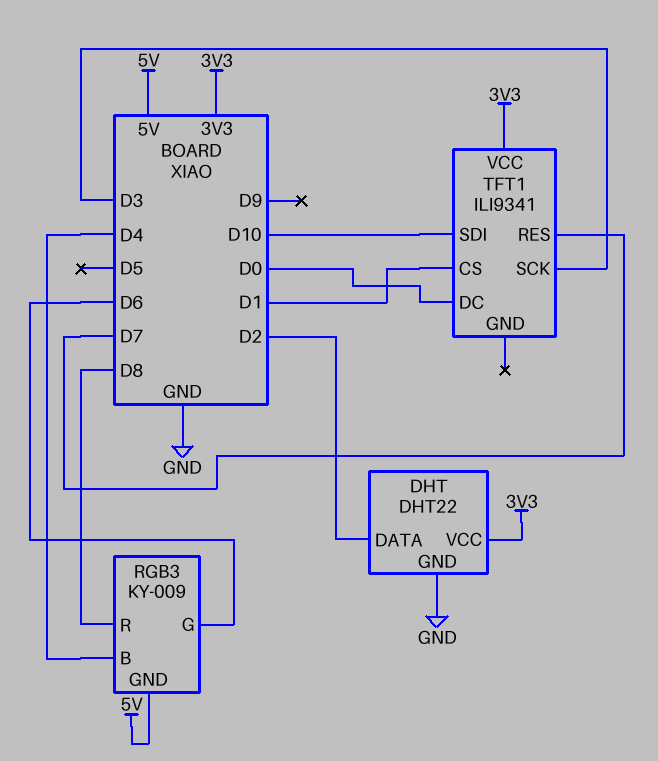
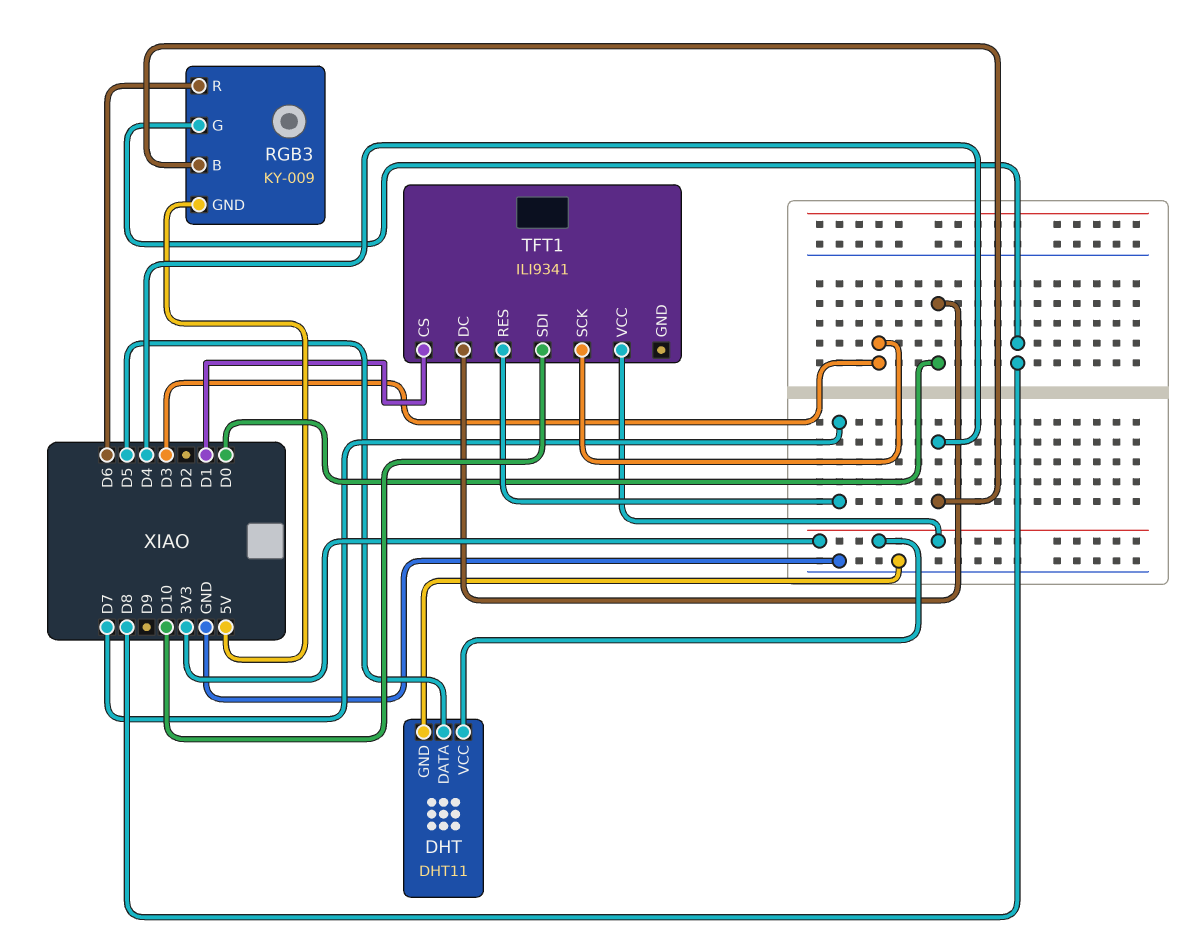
DHT: DHT22 -> DHT11
DHT pin DATA: D2 -> D5
RGB3 pin G: D6 -> D8
RGB3 pin R: D8 -> D6

